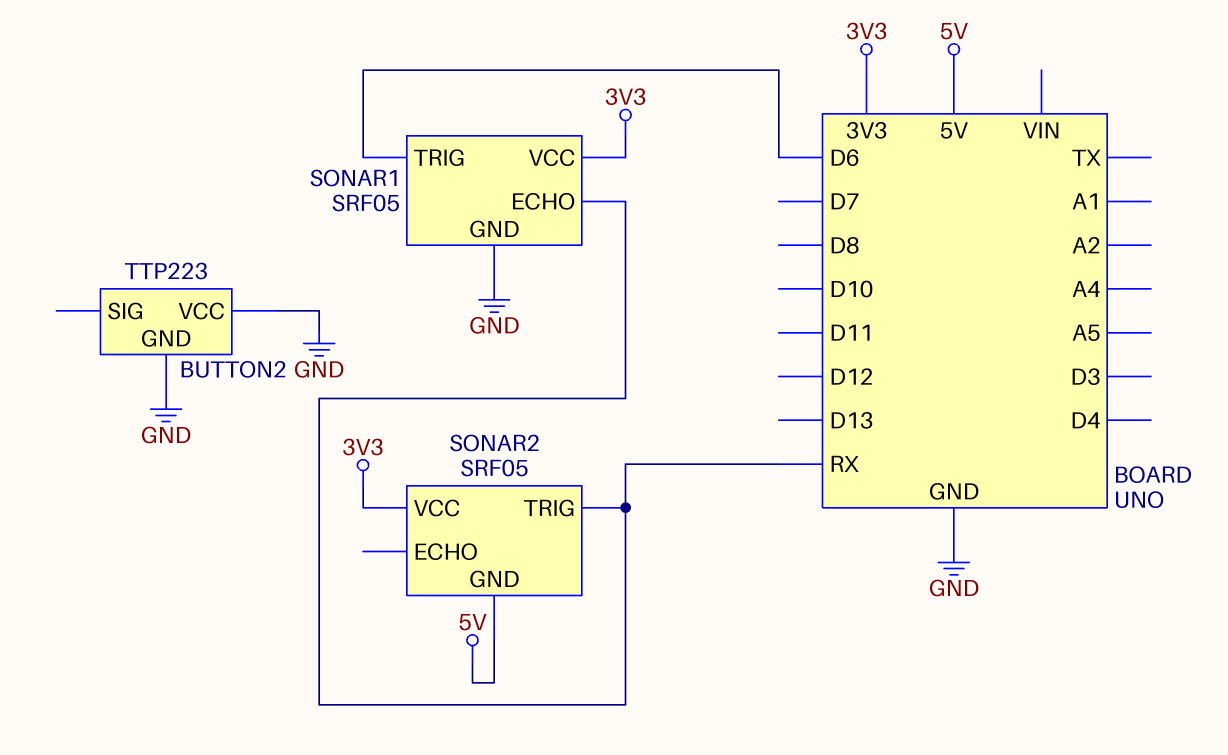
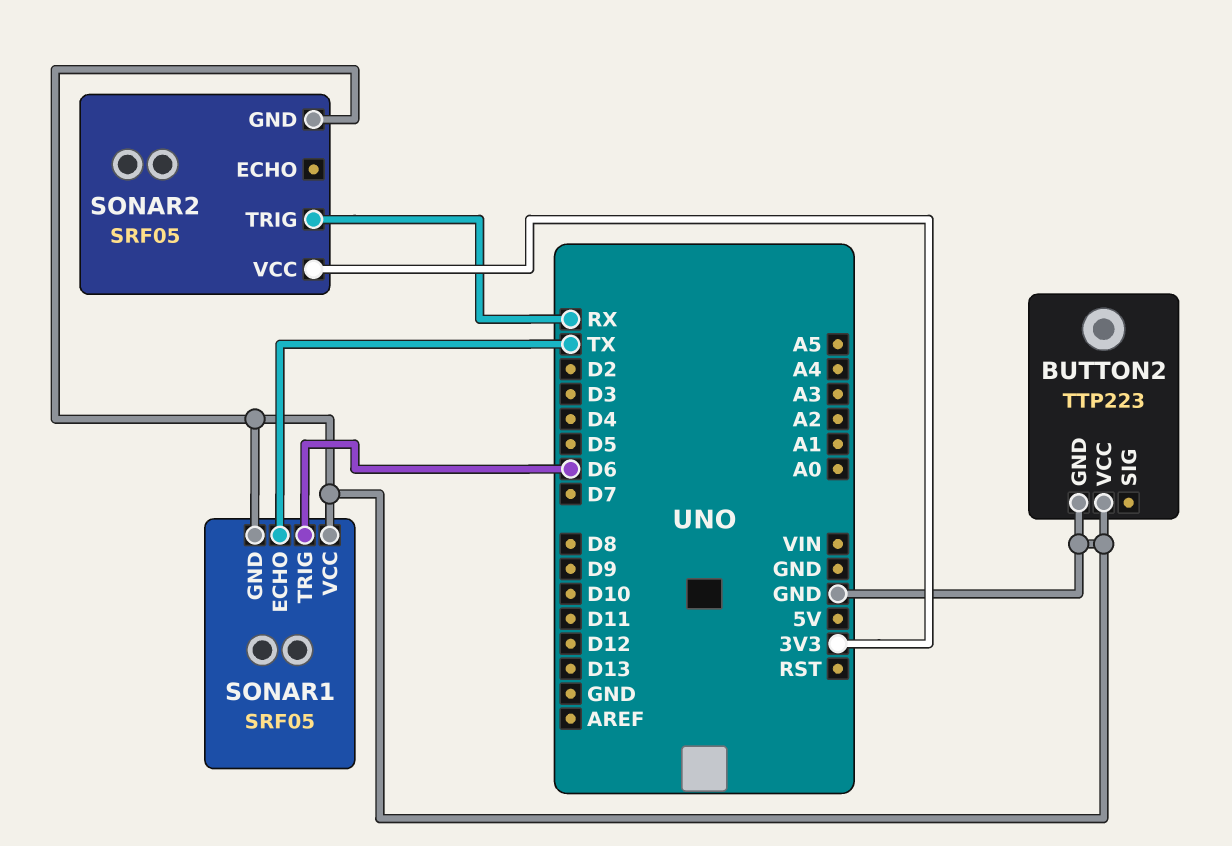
SONAR1 pin ECHO: RX -> TX
SONAR1 pin VCC: 3V3 -> GND
SONAR2 pin GND: 5V -> GND

